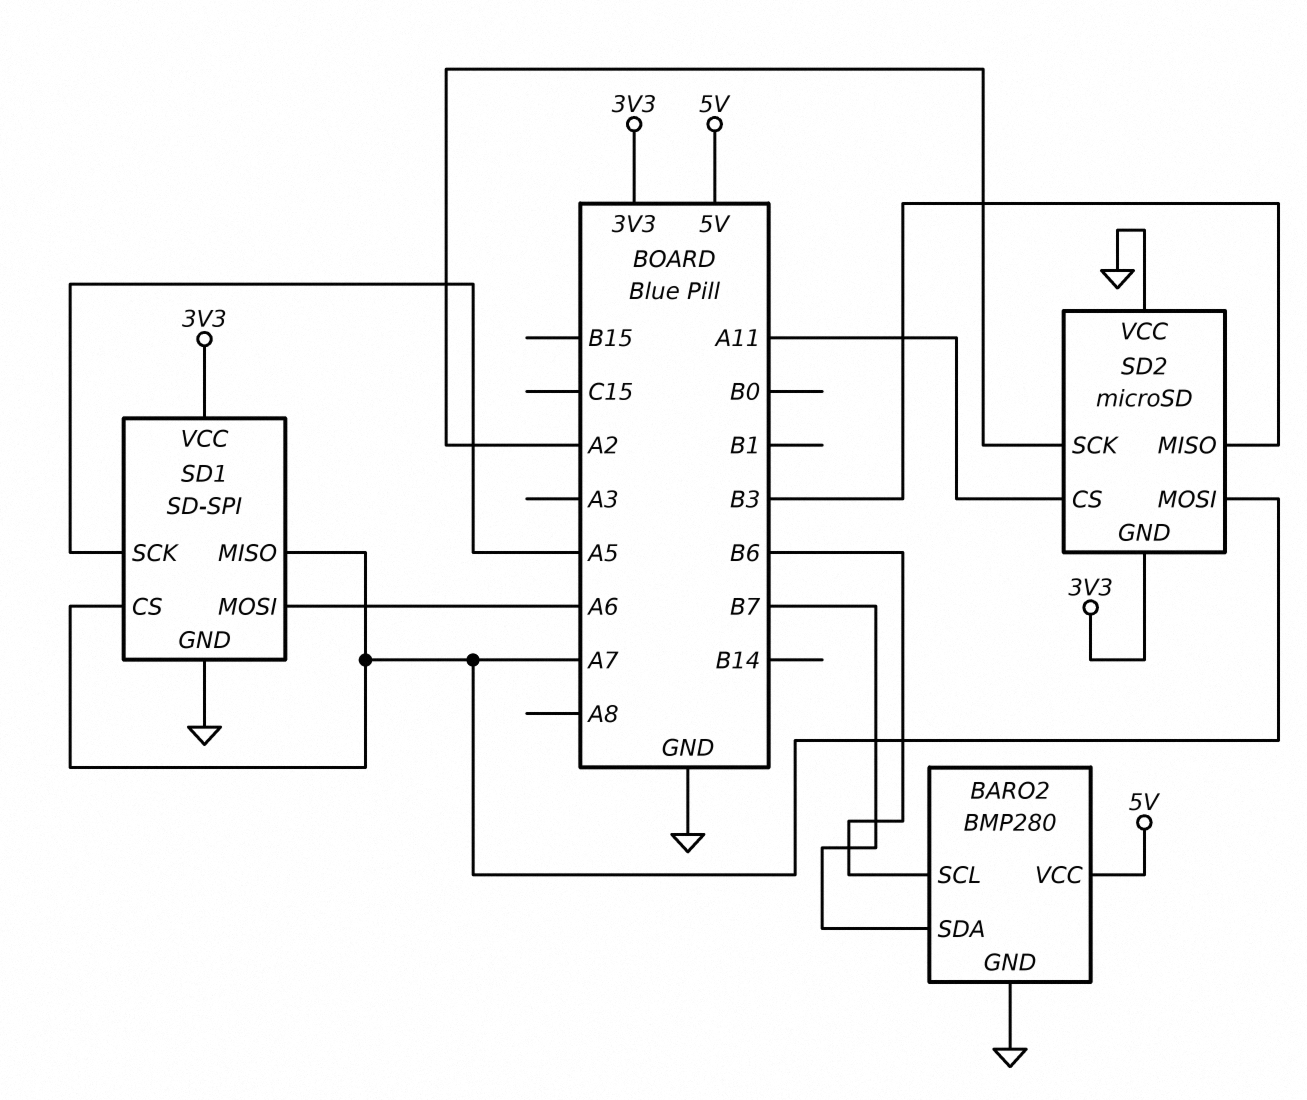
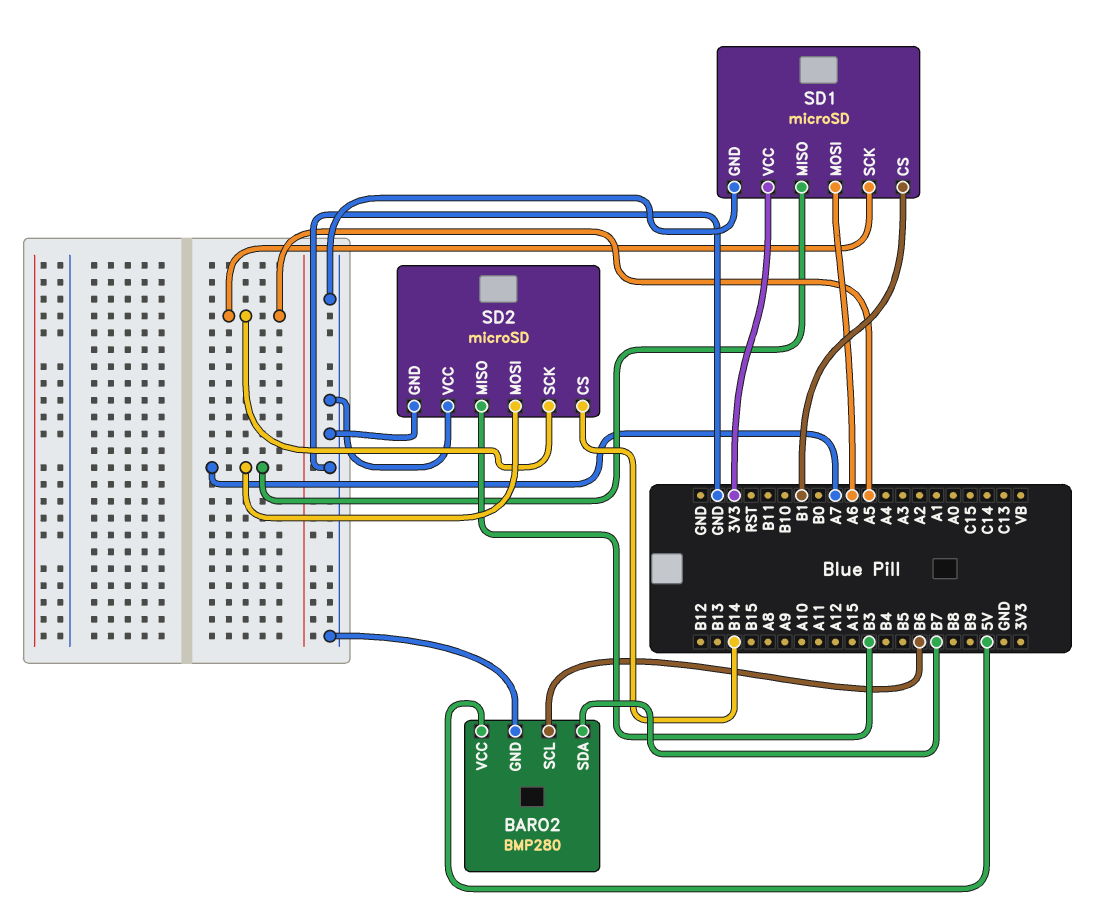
SD1: SD-SPI -> microSD
SD1 pin CS: A7 -> B1
SD2 pin CS: A11 -> B14
SD2 pin GND: 3V3 -> GND
SD2 pin SCK: A2 -> A5

